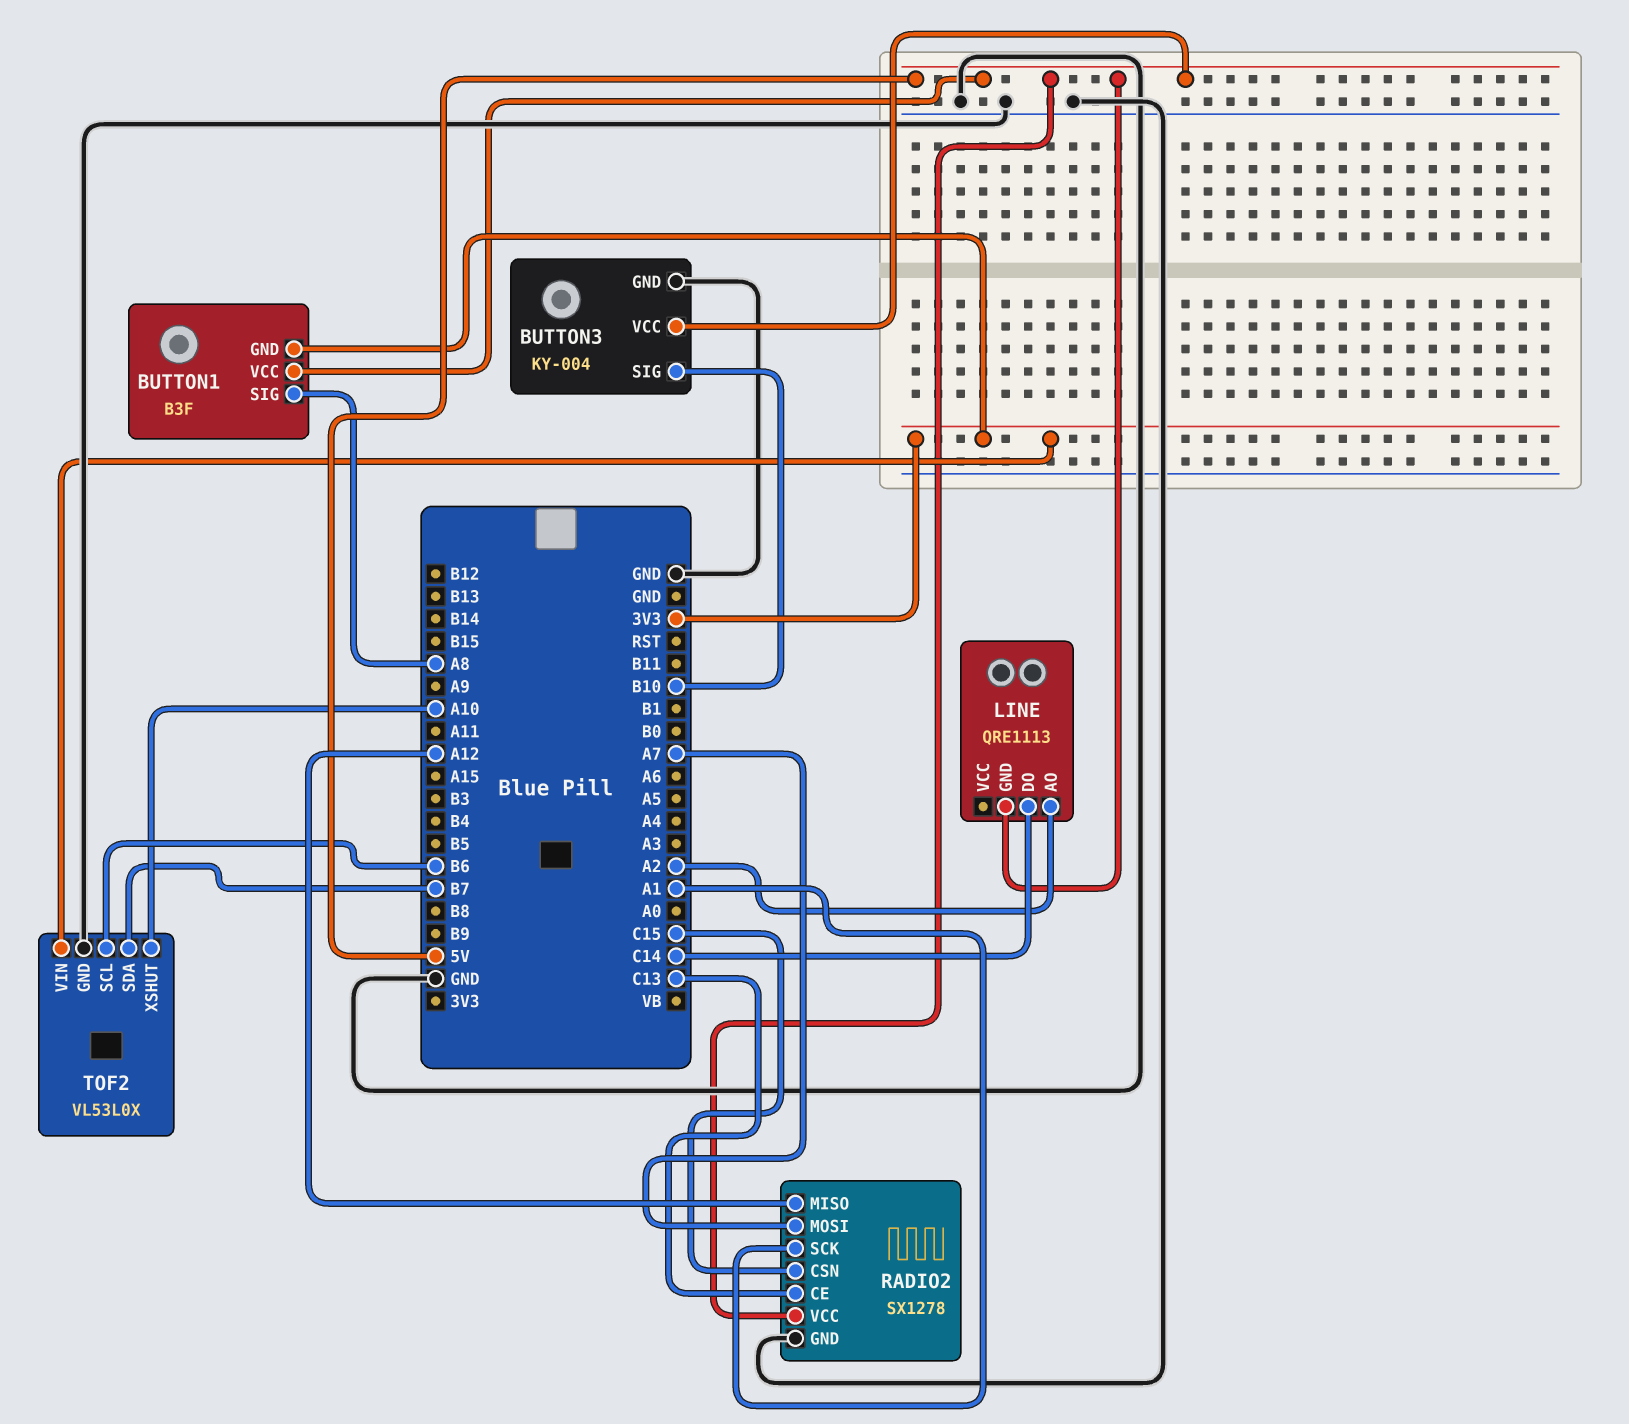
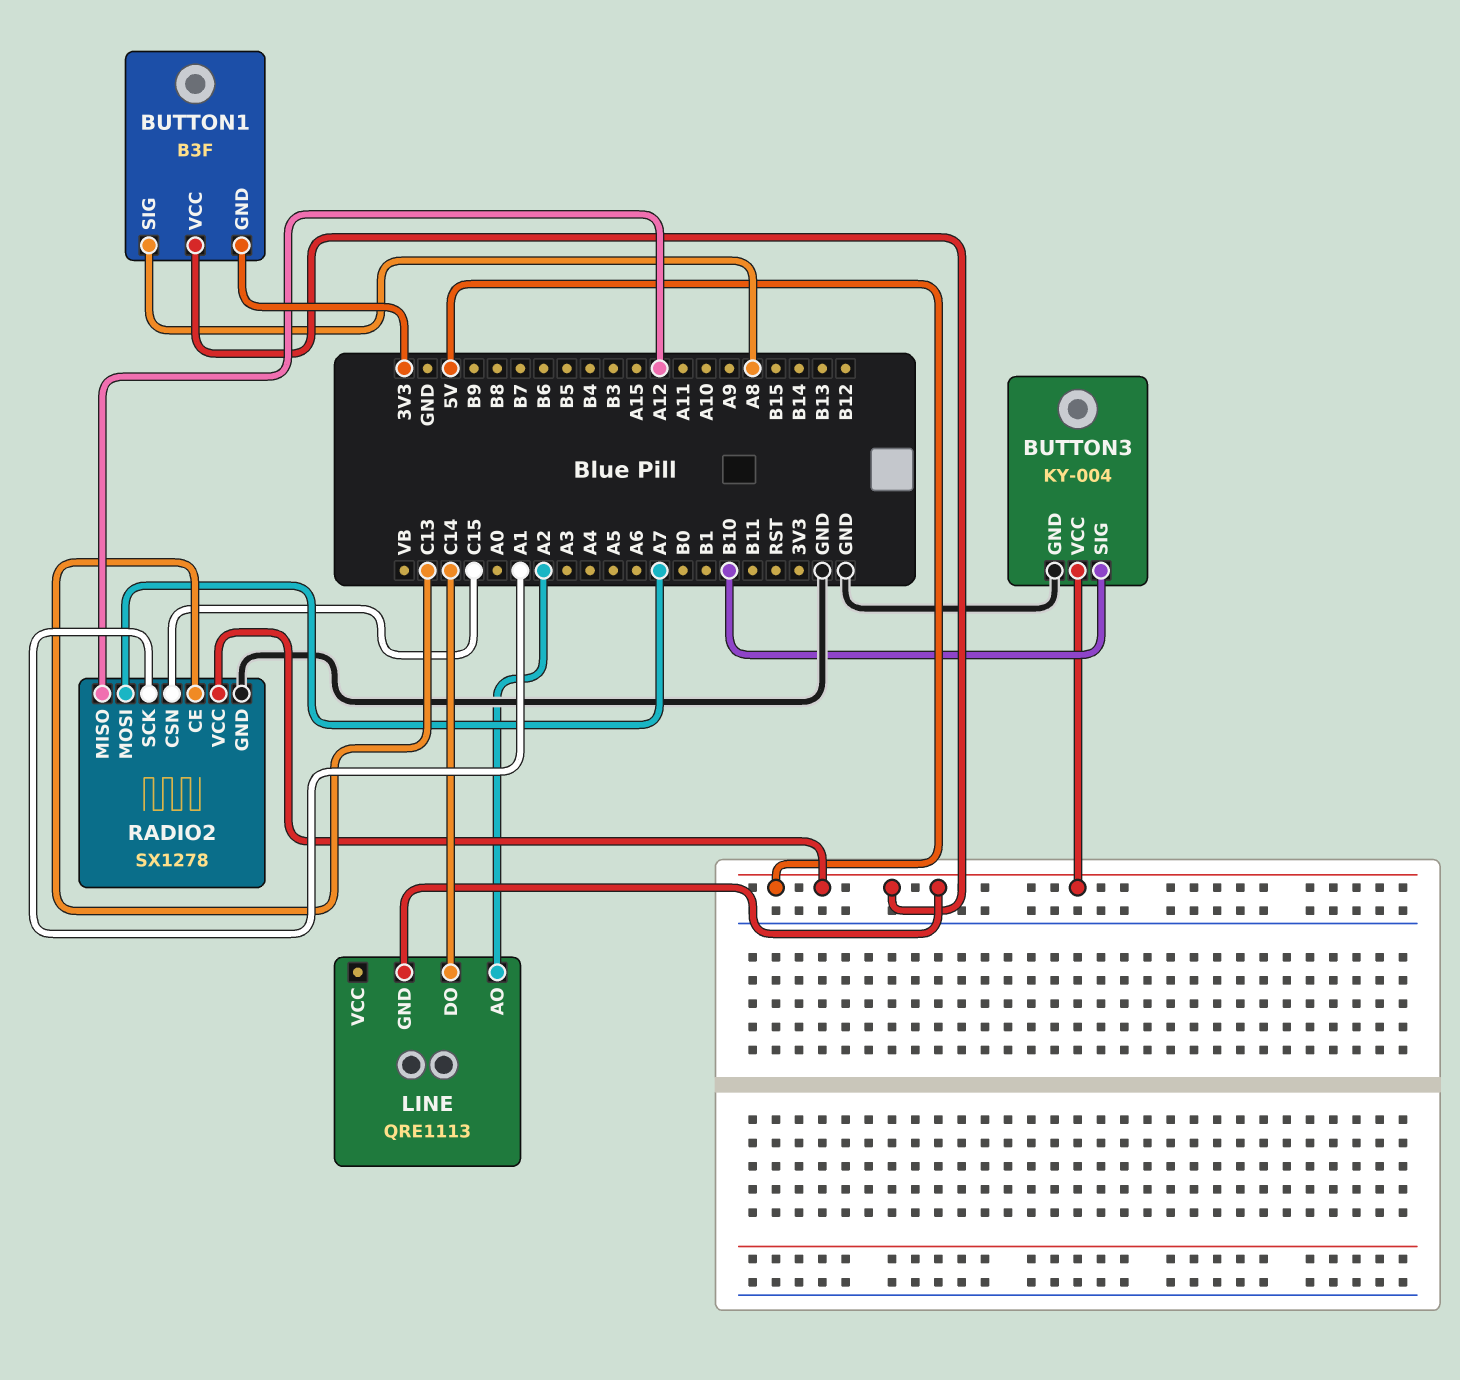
TOF2: VL53L0X -> none
TOF2 pin GND: GND -> none
TOF2 pin SCL: B6 -> none
TOF2 pin SDA: B7 -> none
TOF2 pin VIN: 3V3 -> none
TOF2 pin XSHUT: A10 -> none

